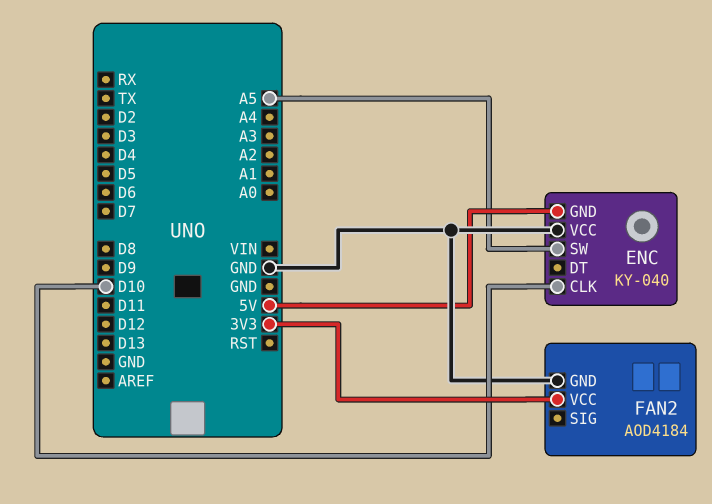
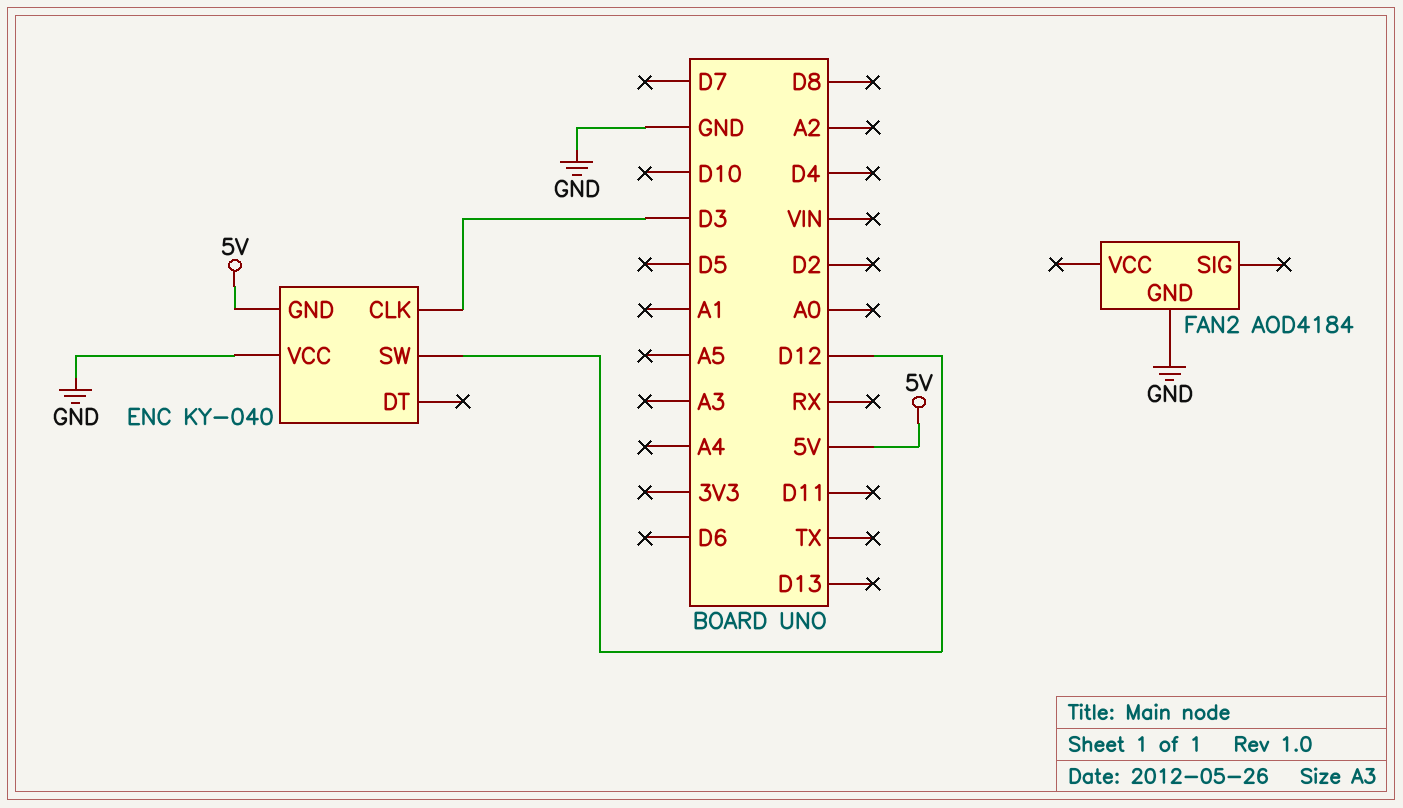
ENC pin CLK: D10 -> D3
ENC pin SW: A5 -> D12
FAN2 pin VCC: 3V3 -> none

